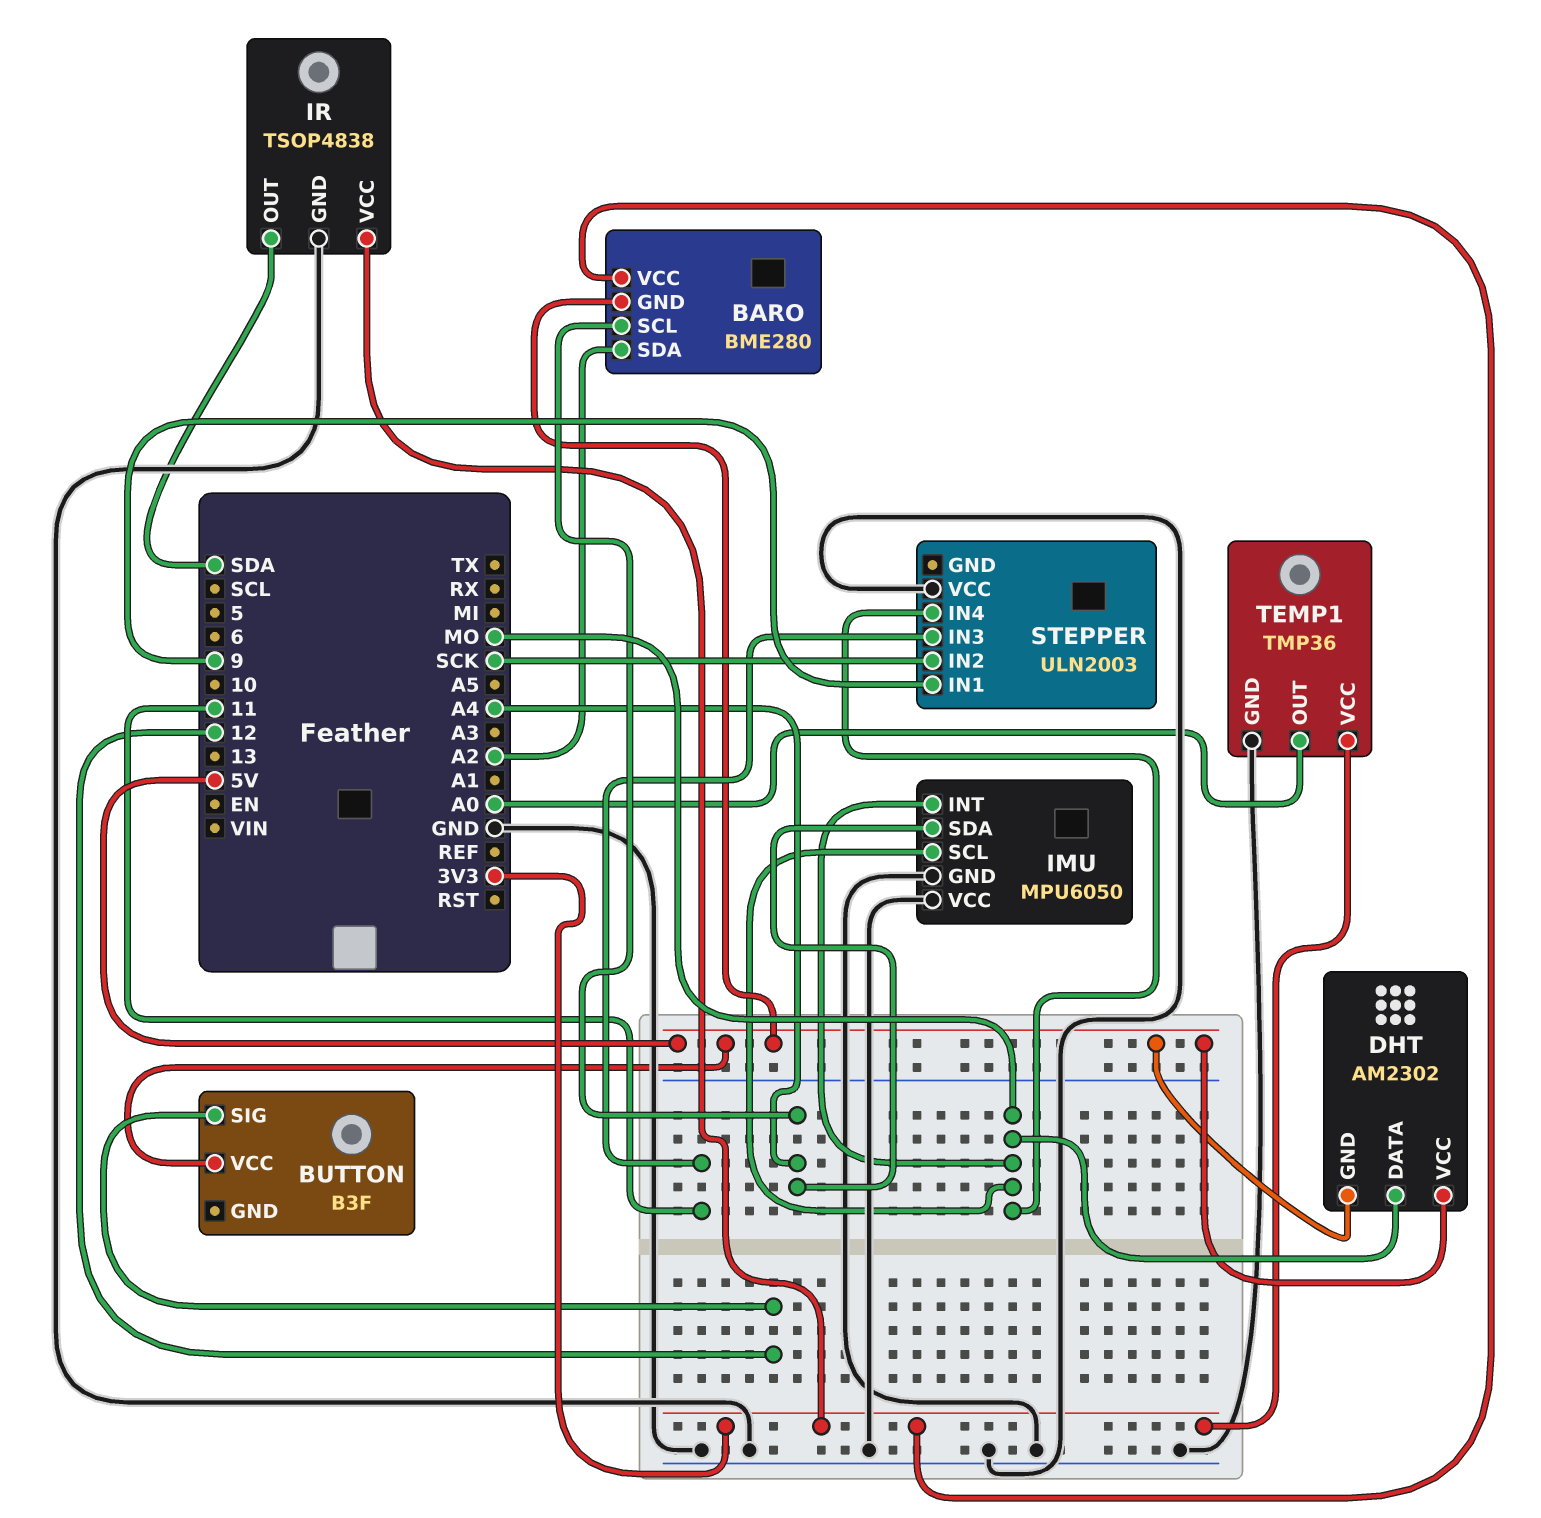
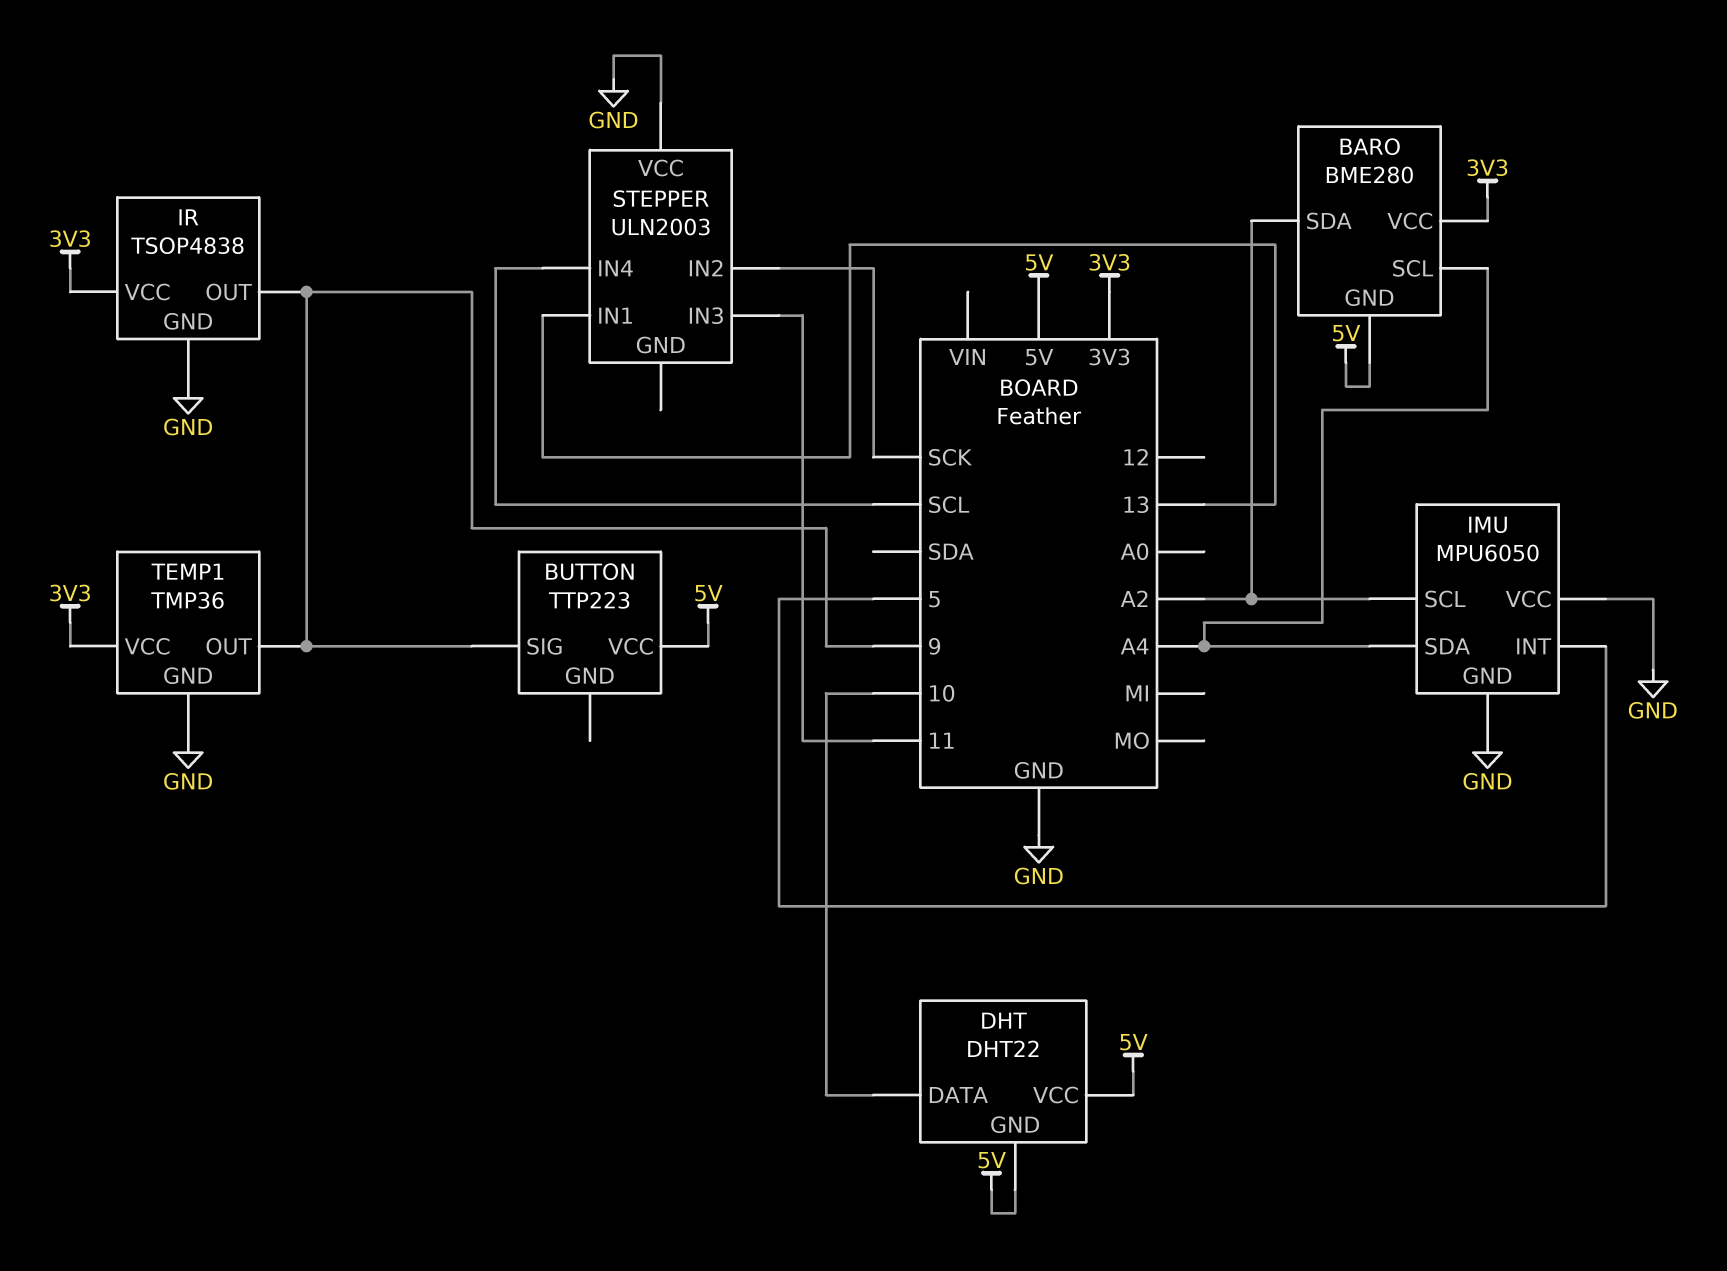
BUTTON: B3F -> TTP223
BUTTON pin SIG: 12 -> 9
DHT: AM2302 -> DHT22
DHT pin DATA: MO -> 10
IMU pin INT: MO -> 5
IMU pin SCL: MO -> A2
IR pin OUT: SDA -> 9
STEPPER pin IN1: 9 -> 13
STEPPER pin IN4: MO -> SCL
TEMP1 pin OUT: A0 -> 9

